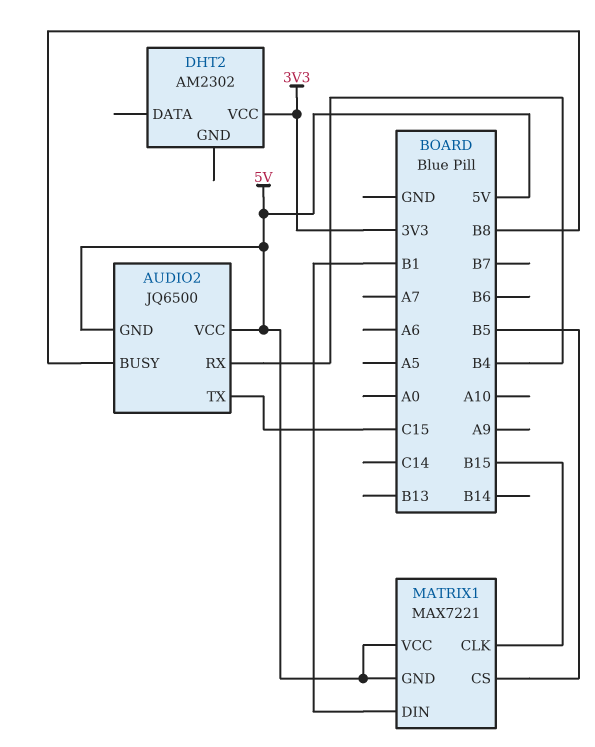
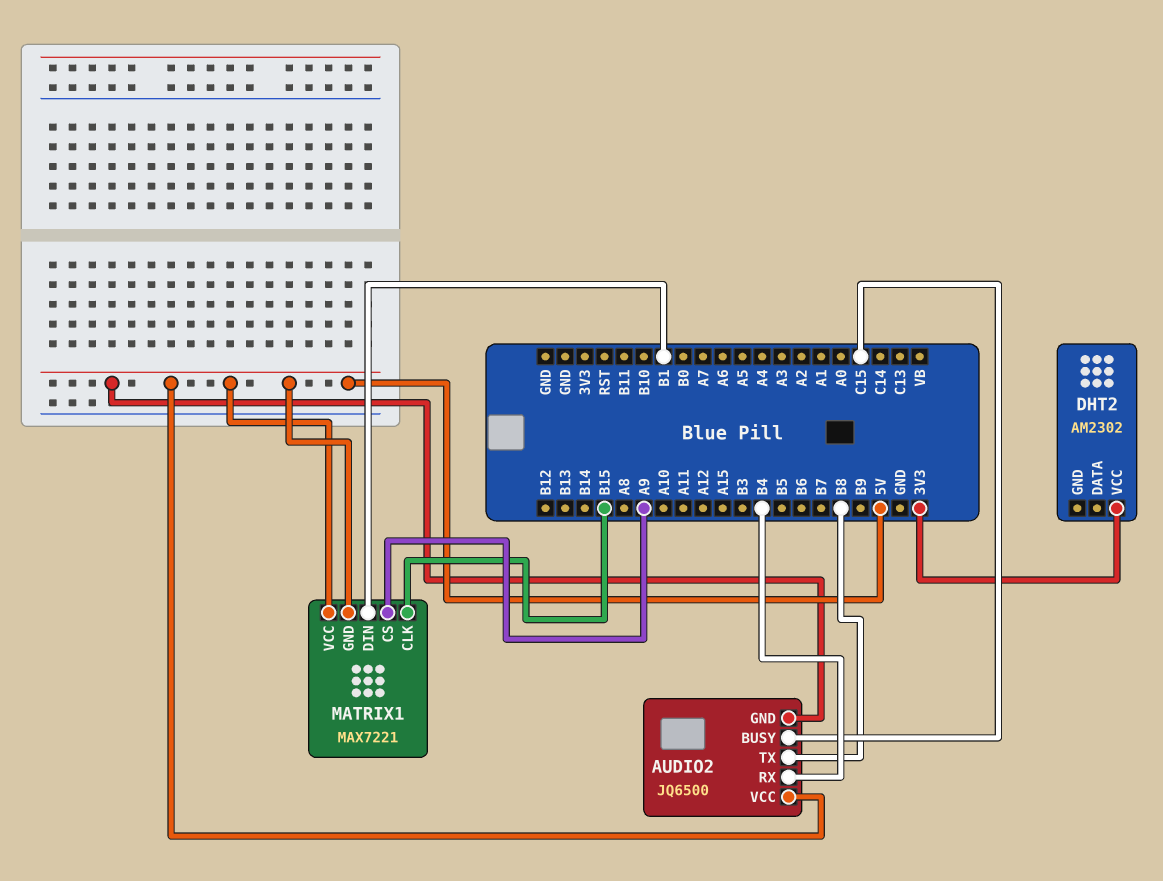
AUDIO2 pin BUSY: B8 -> C15
AUDIO2 pin TX: C15 -> B8
MATRIX1 pin CS: B5 -> A9

